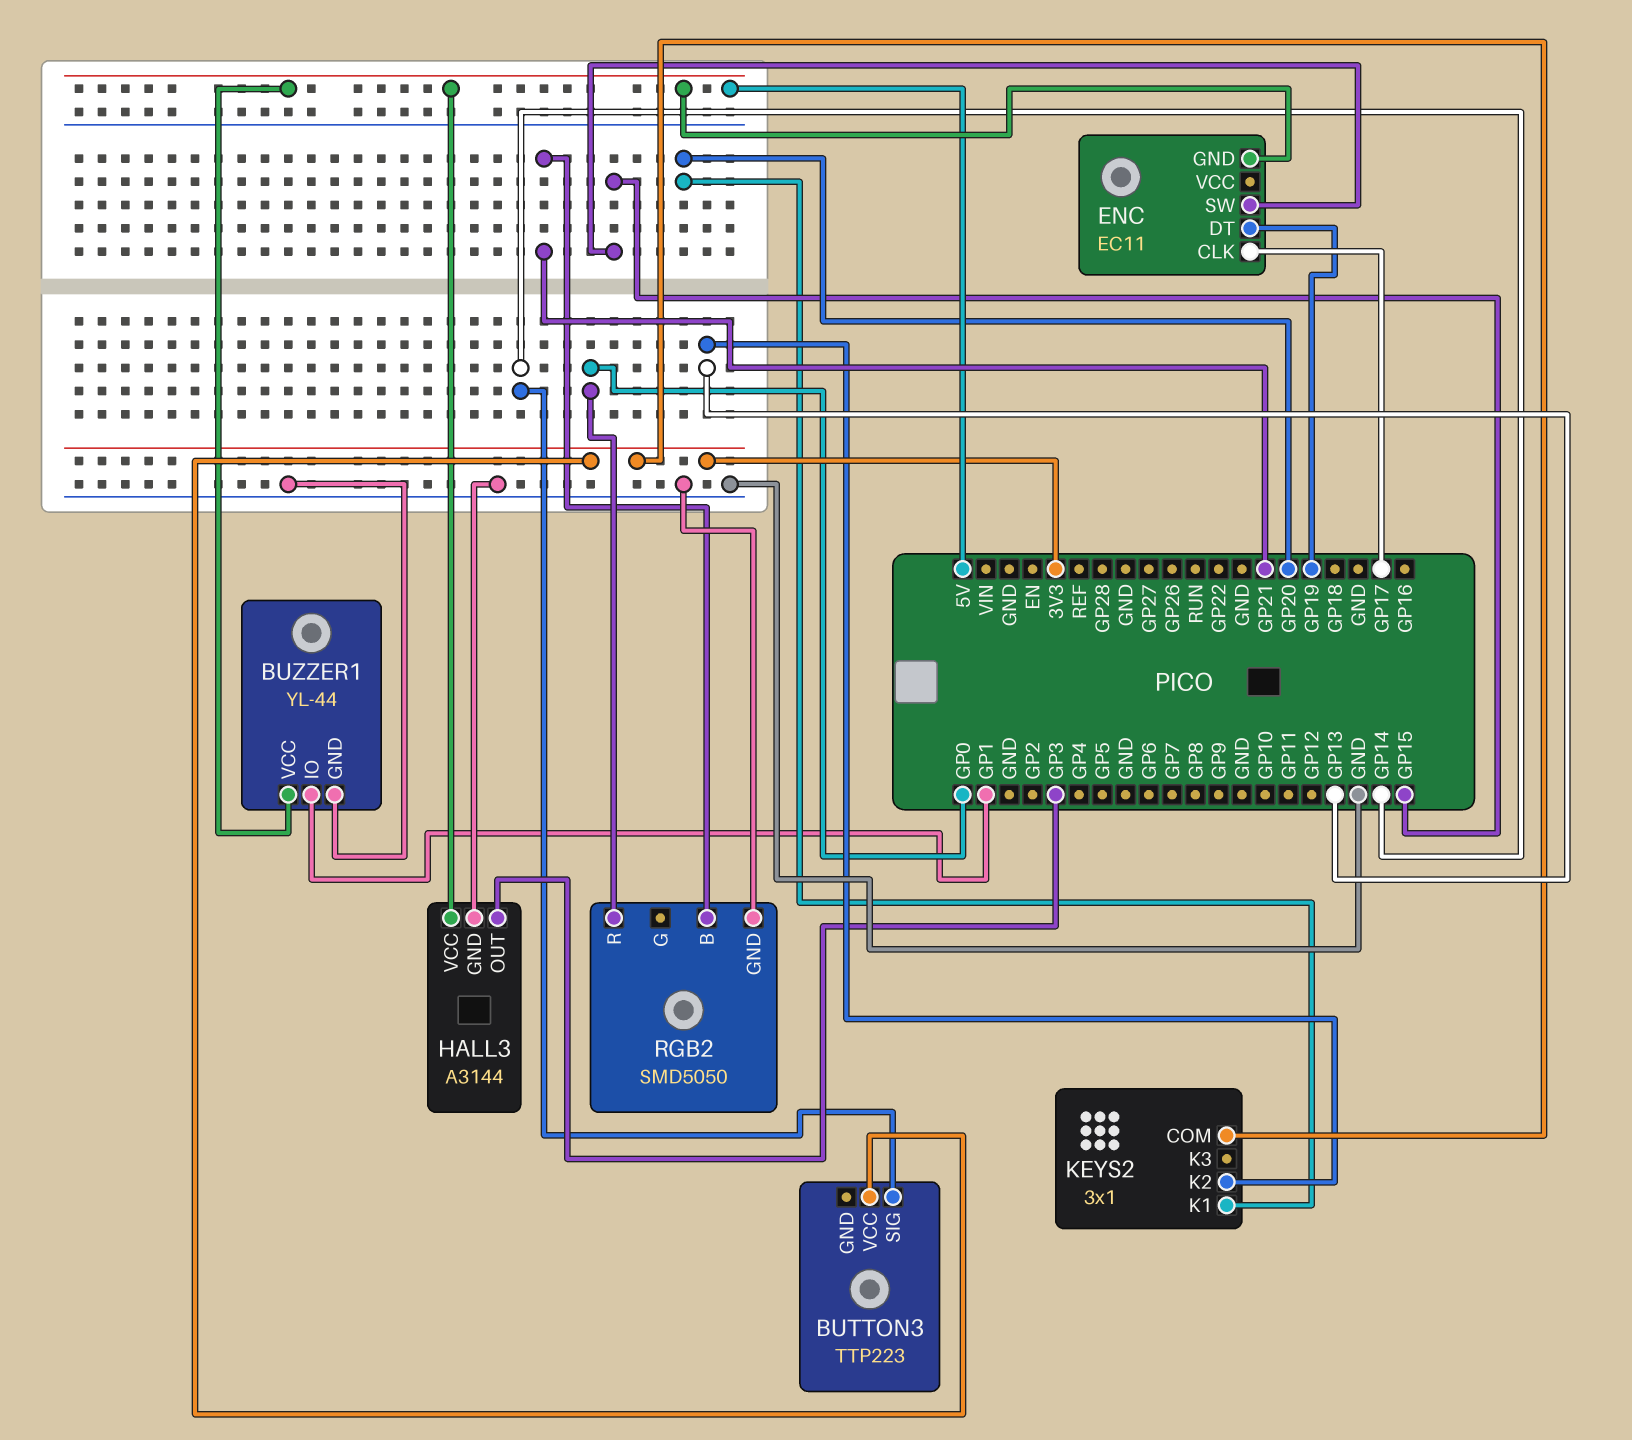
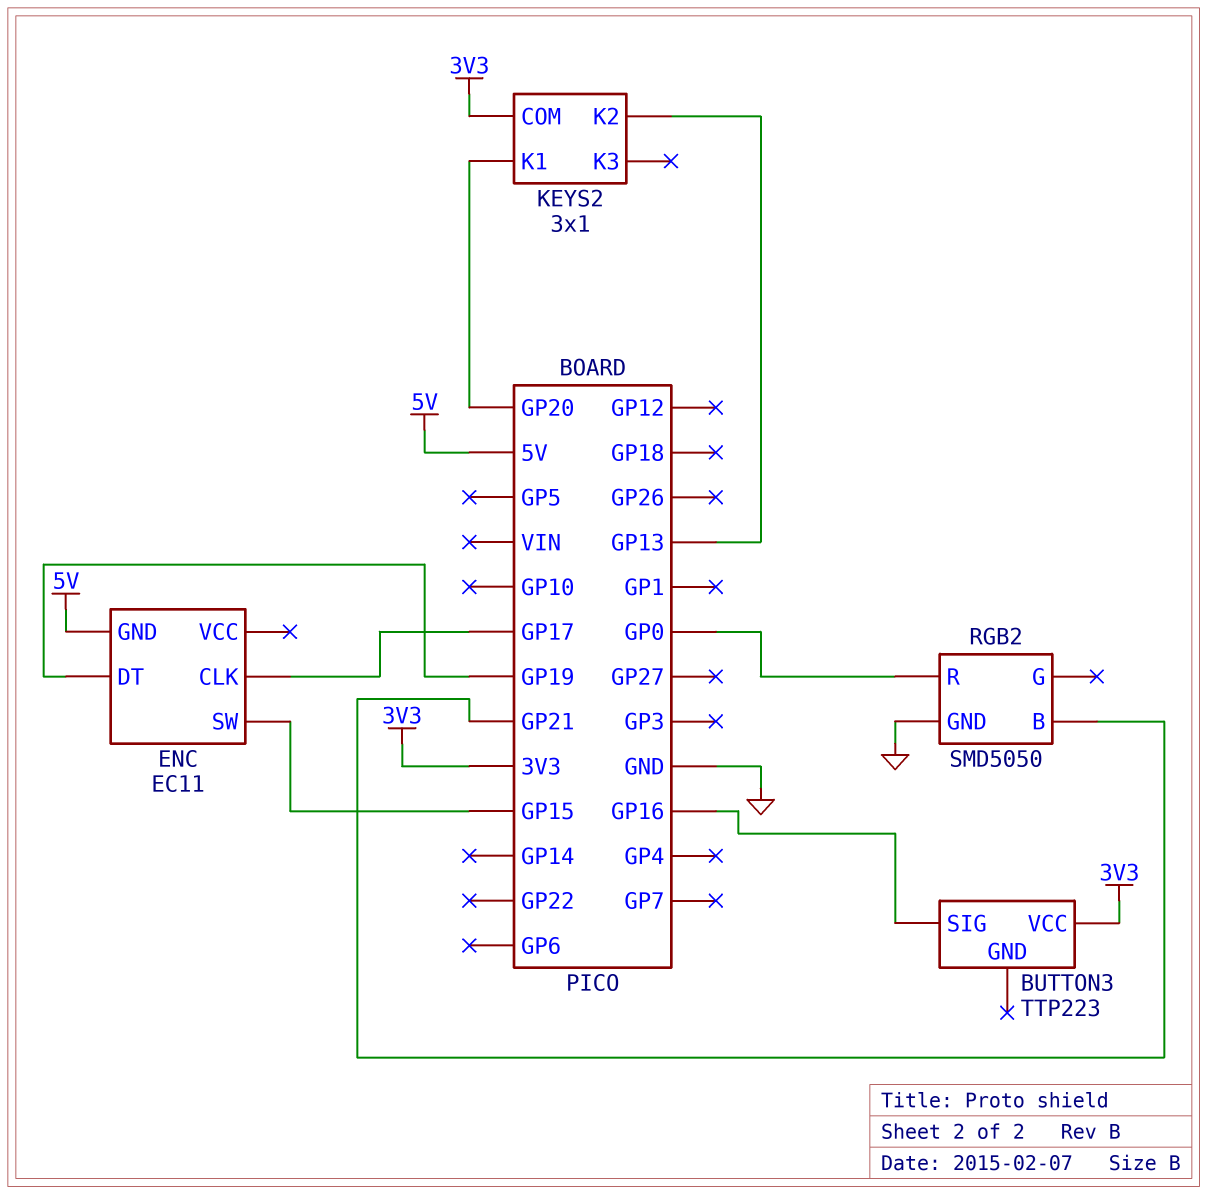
BUTTON3 pin SIG: GP14 -> GP16
BUZZER1: YL-44 -> none
BUZZER1 pin GND: GND -> none
BUZZER1 pin IO: GP1 -> none
BUZZER1 pin VCC: 5V -> none
HALL3: A3144 -> none
HALL3 pin GND: GND -> none
HALL3 pin OUT: GP3 -> none
HALL3 pin VCC: 5V -> none

